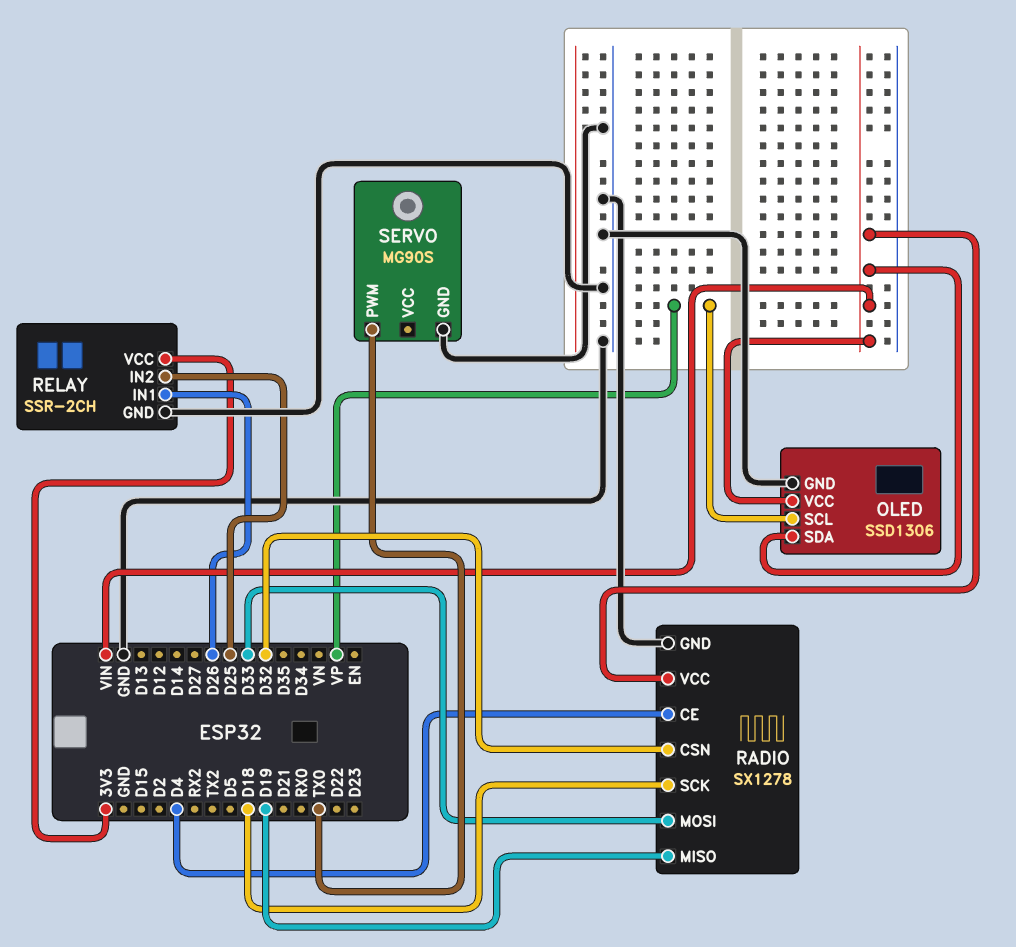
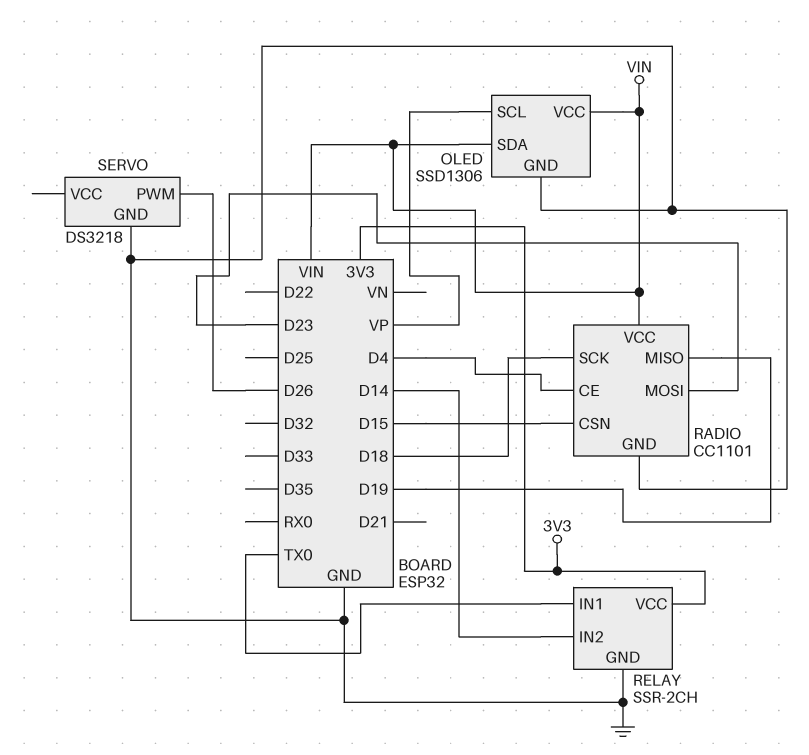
RADIO: SX1278 -> CC1101
RADIO pin CSN: D32 -> D15
RADIO pin MOSI: D33 -> D23
RELAY pin IN1: D26 -> TX0
RELAY pin IN2: D25 -> D14
SERVO: MG90S -> DS3218
SERVO pin PWM: TX0 -> D26

